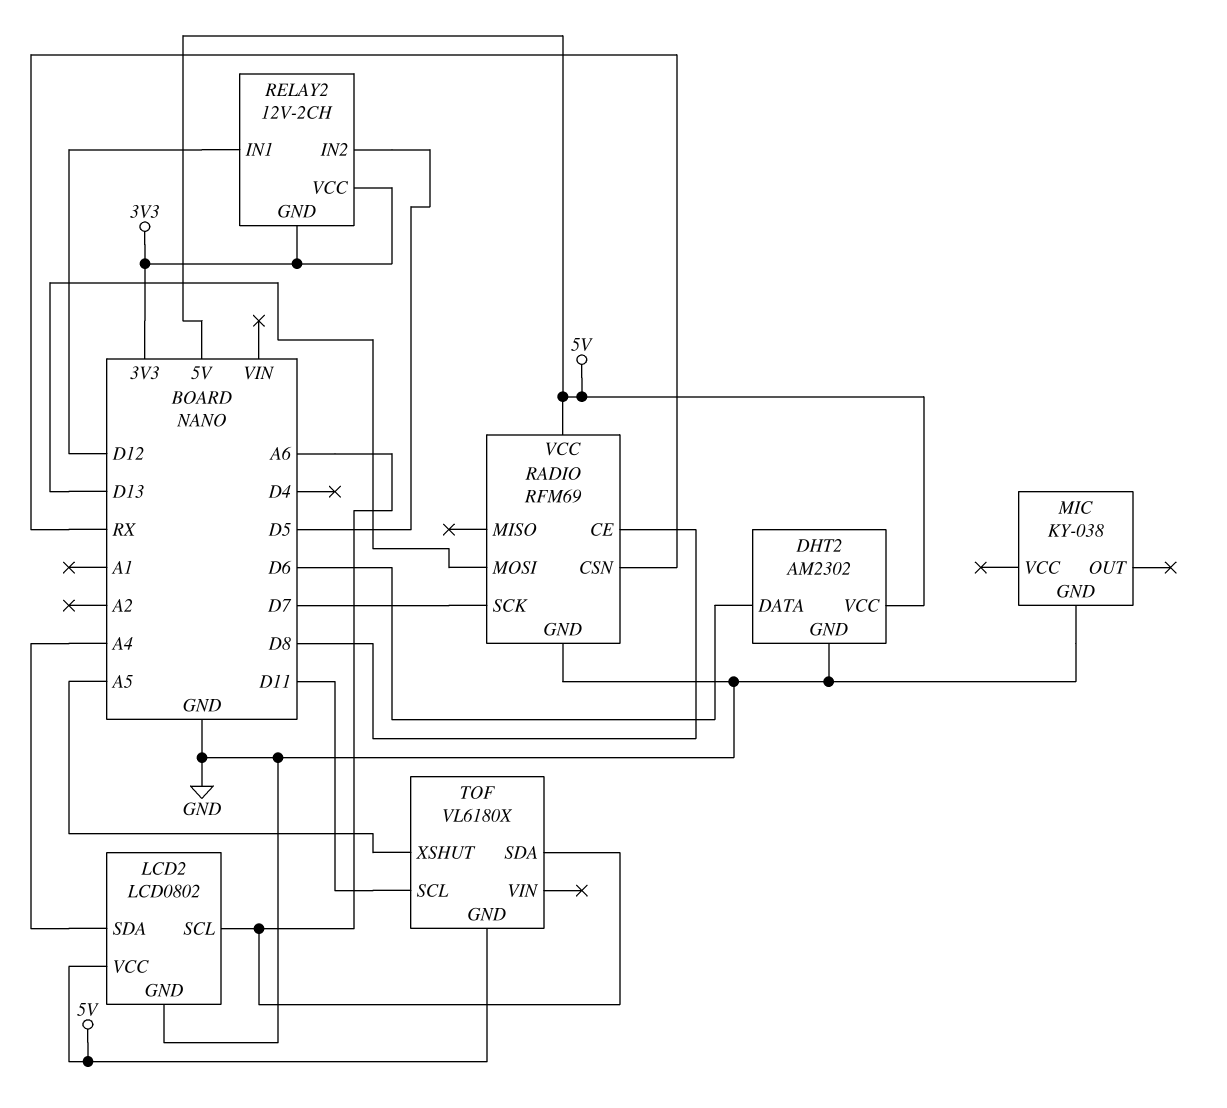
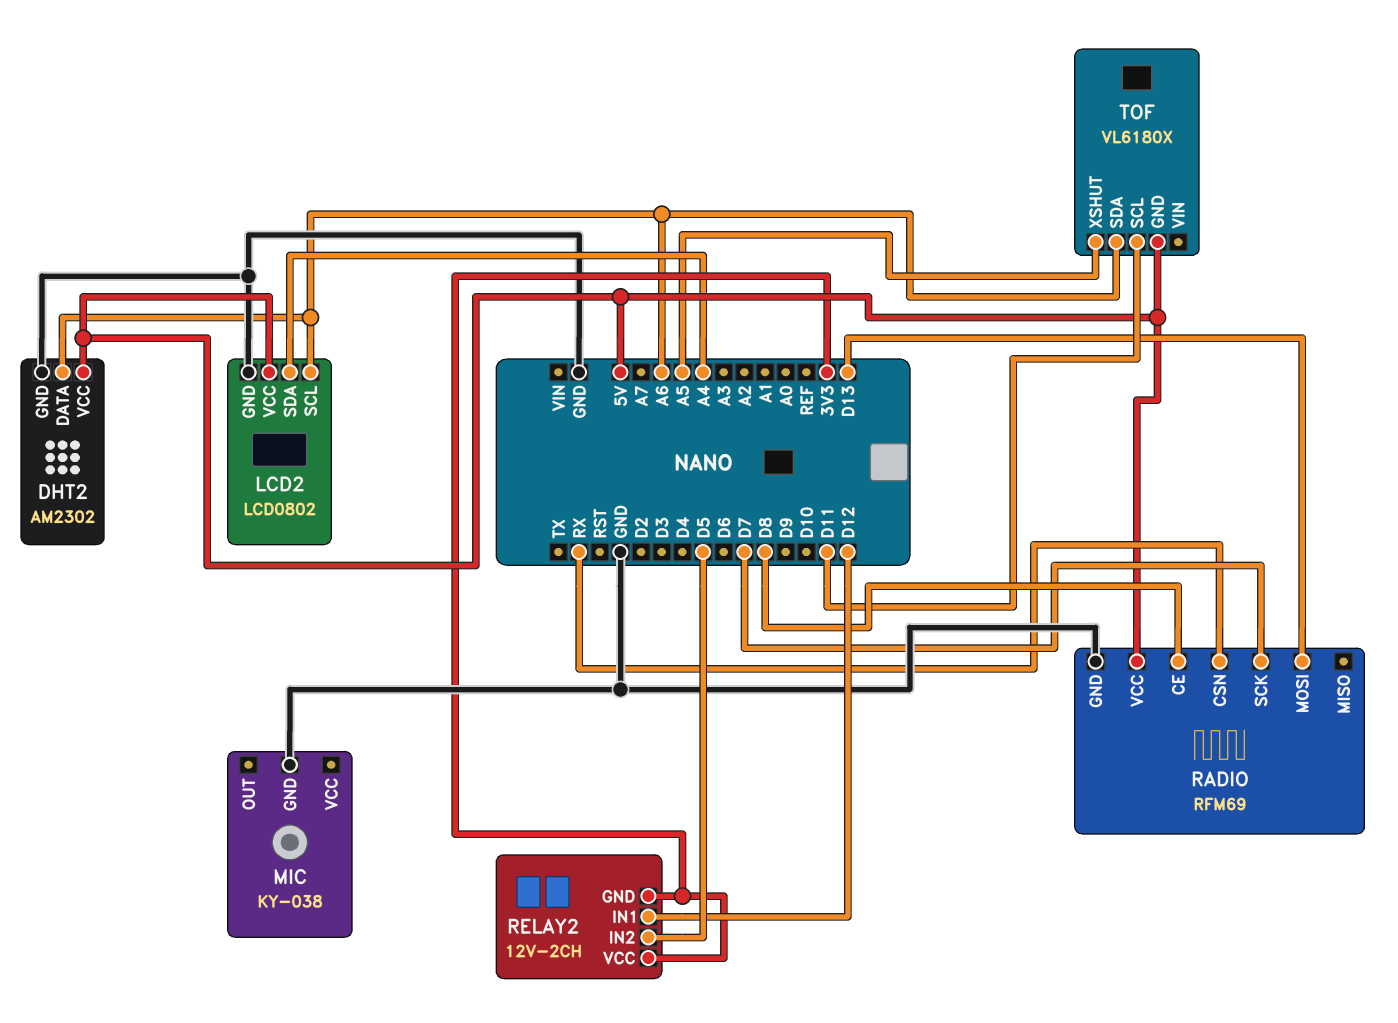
DHT2 pin DATA: D6 -> A6

